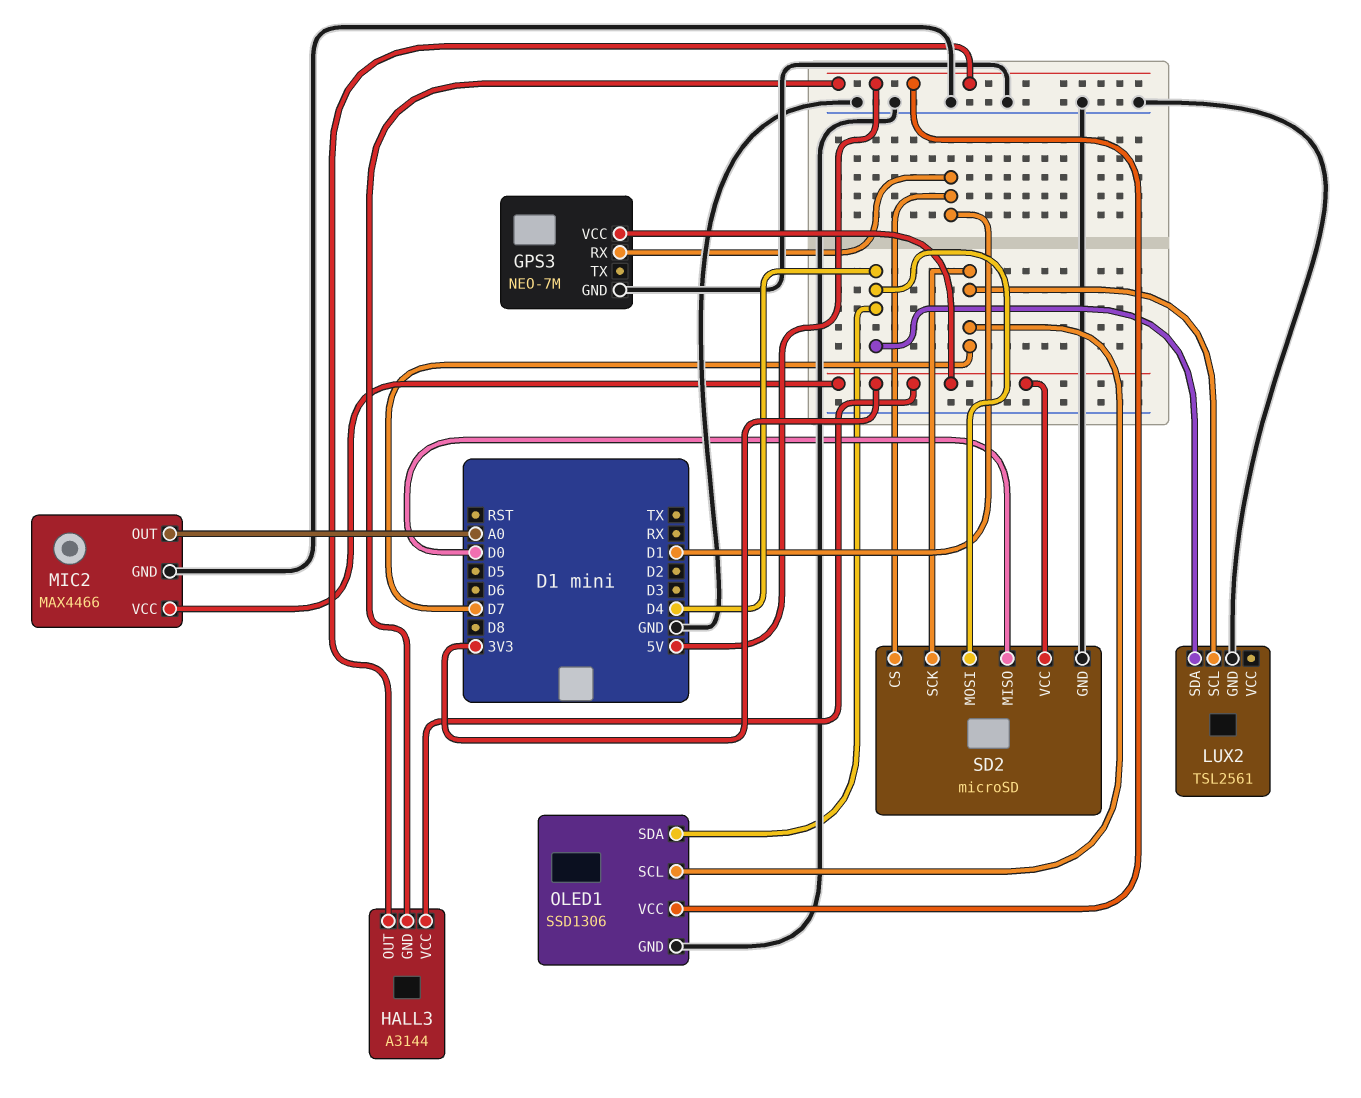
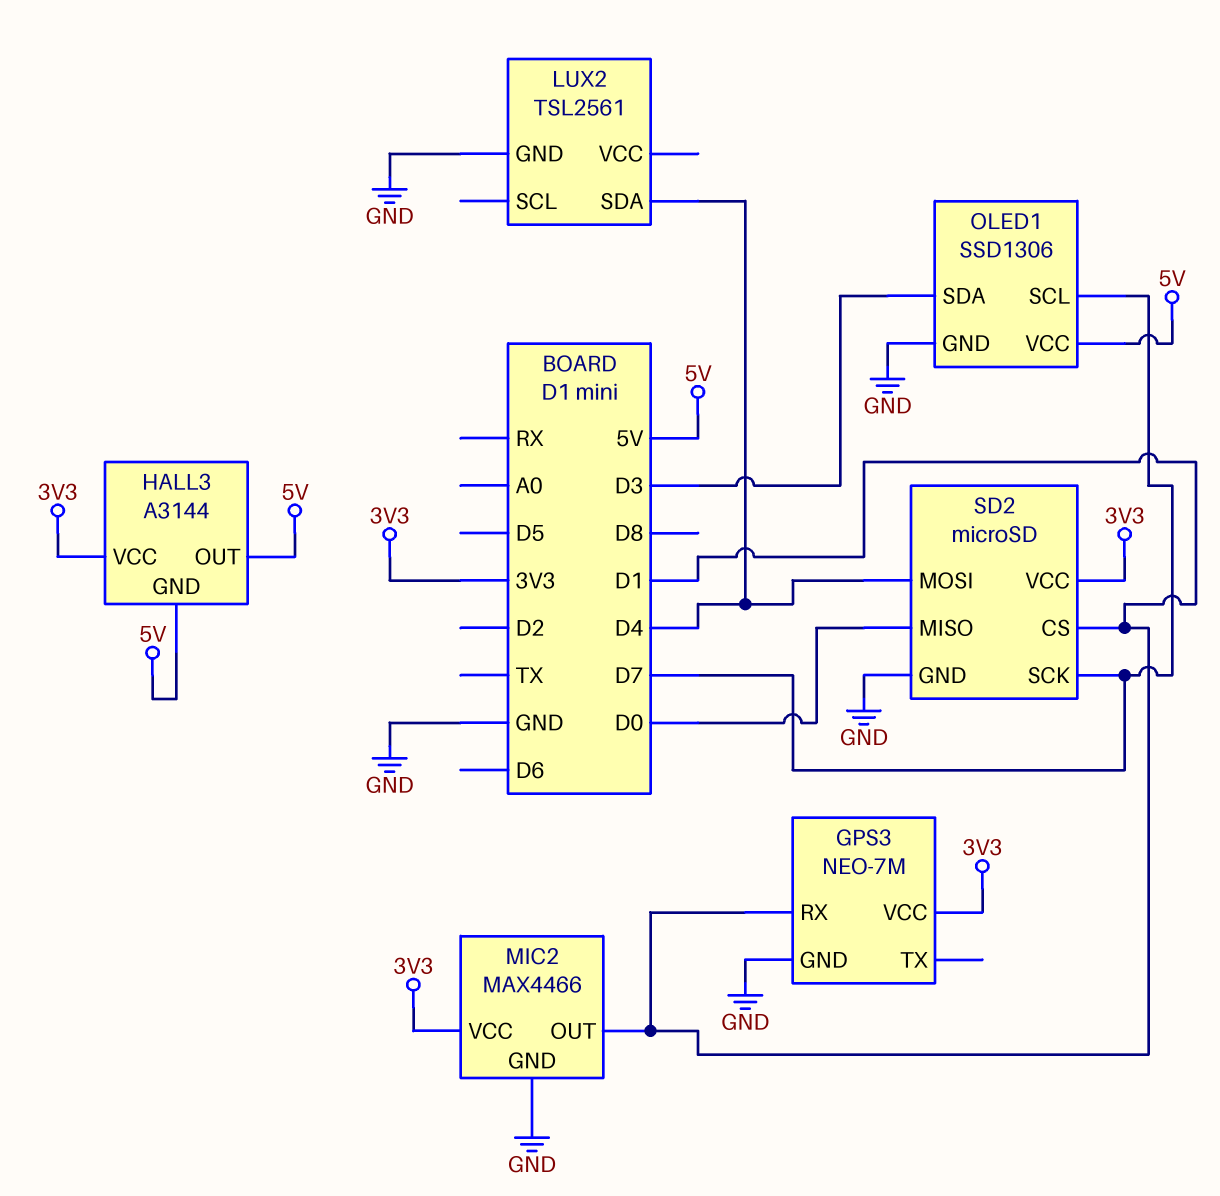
LUX2 pin SCL: D7 -> none
MIC2 pin OUT: A0 -> D1
OLED1 pin SDA: D4 -> D3

